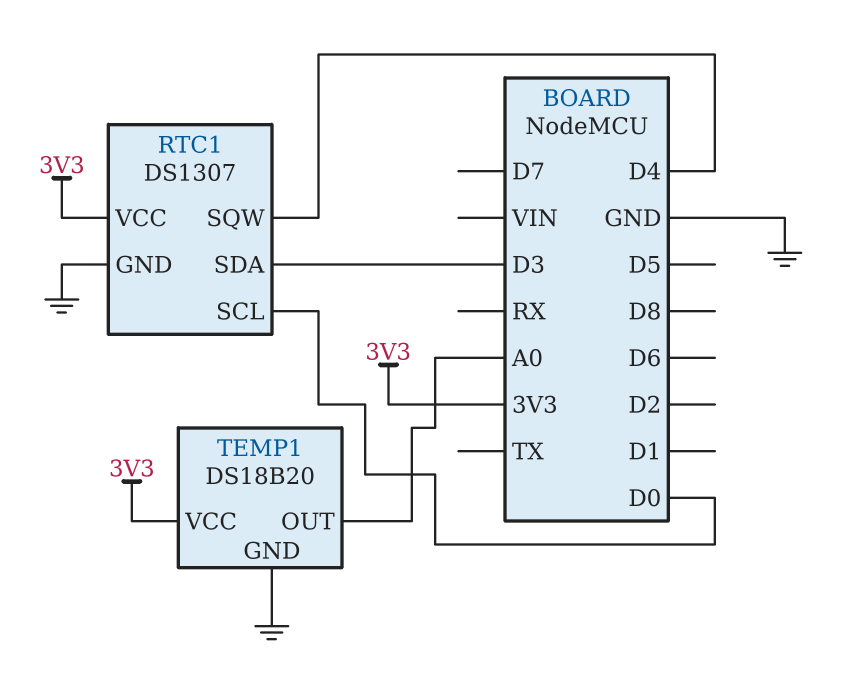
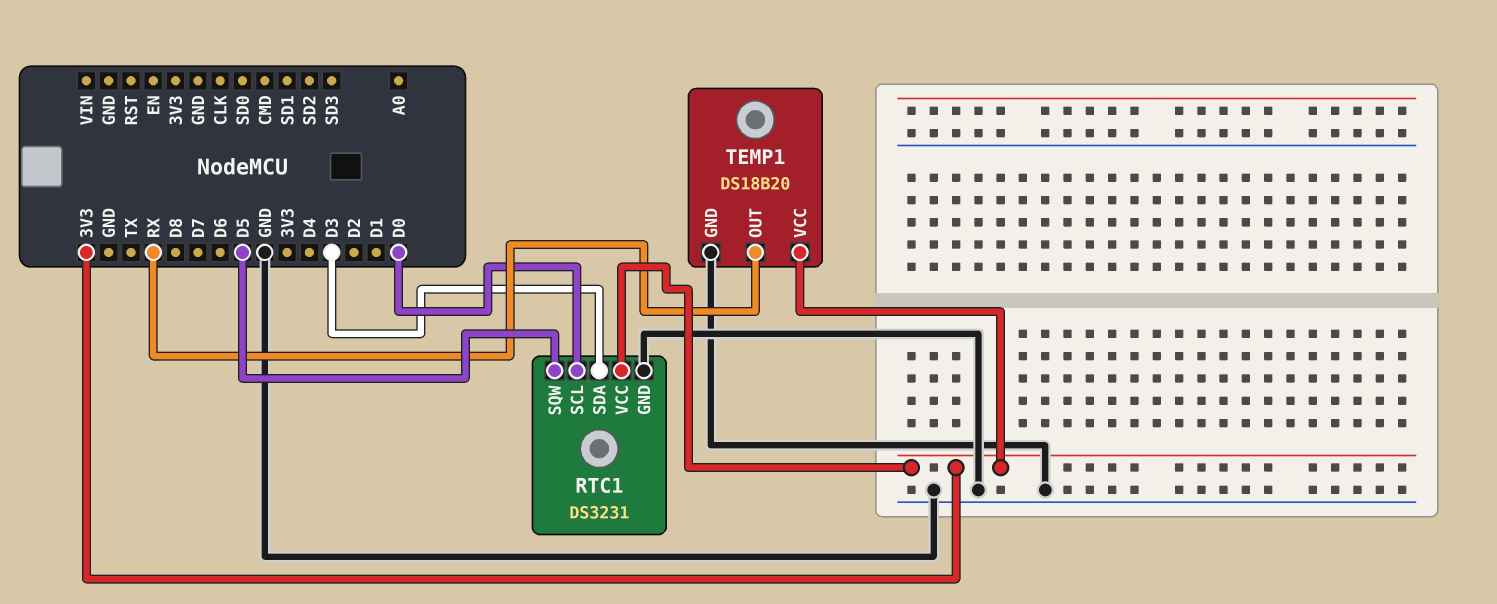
RTC1: DS1307 -> DS3231
RTC1 pin SQW: D4 -> D5
TEMP1 pin OUT: A0 -> RX

